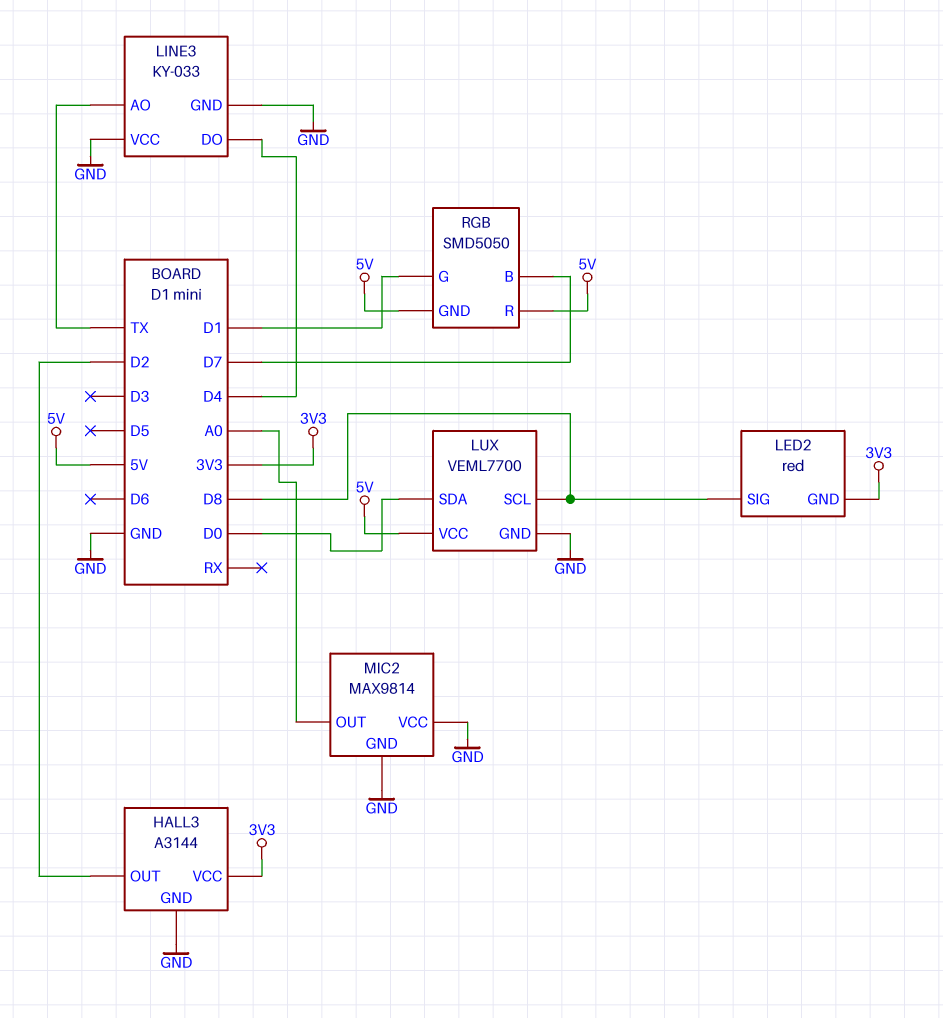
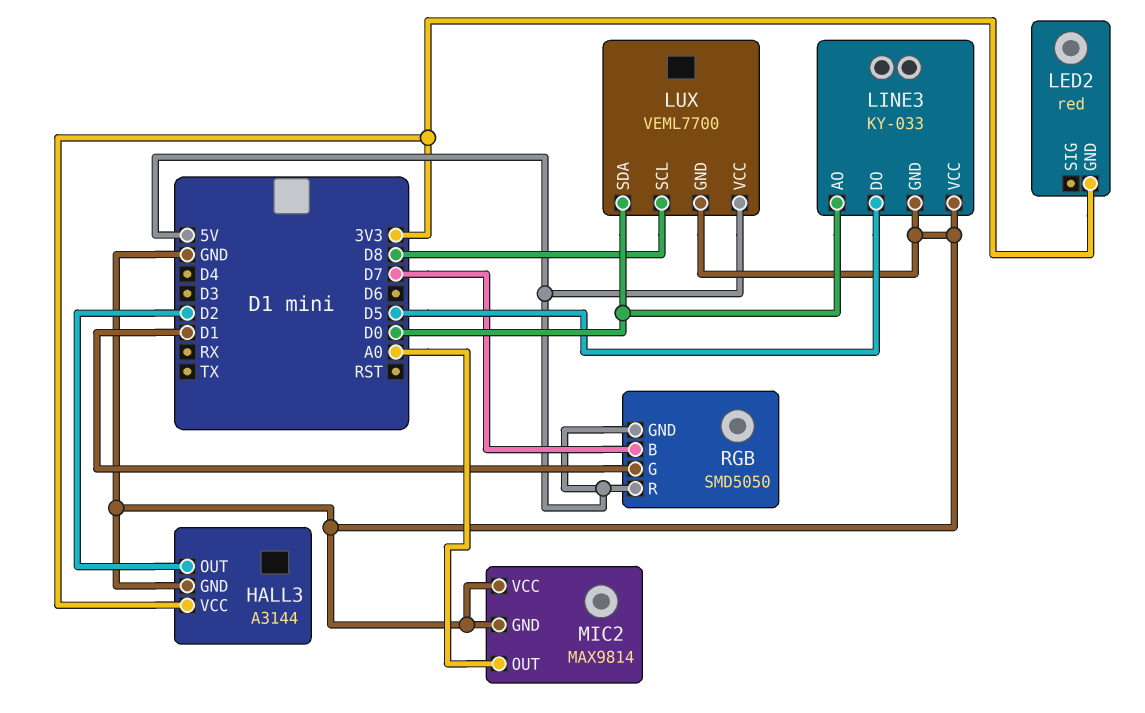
LED2 pin SIG: D8 -> none
LINE3 pin AO: TX -> D0
LINE3 pin DO: D4 -> D5

